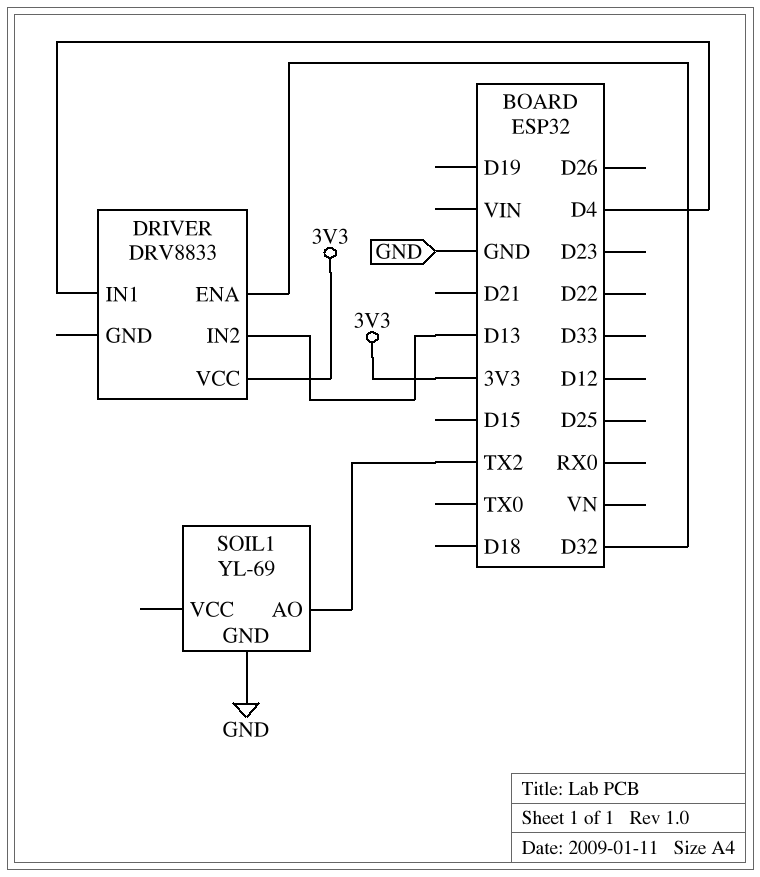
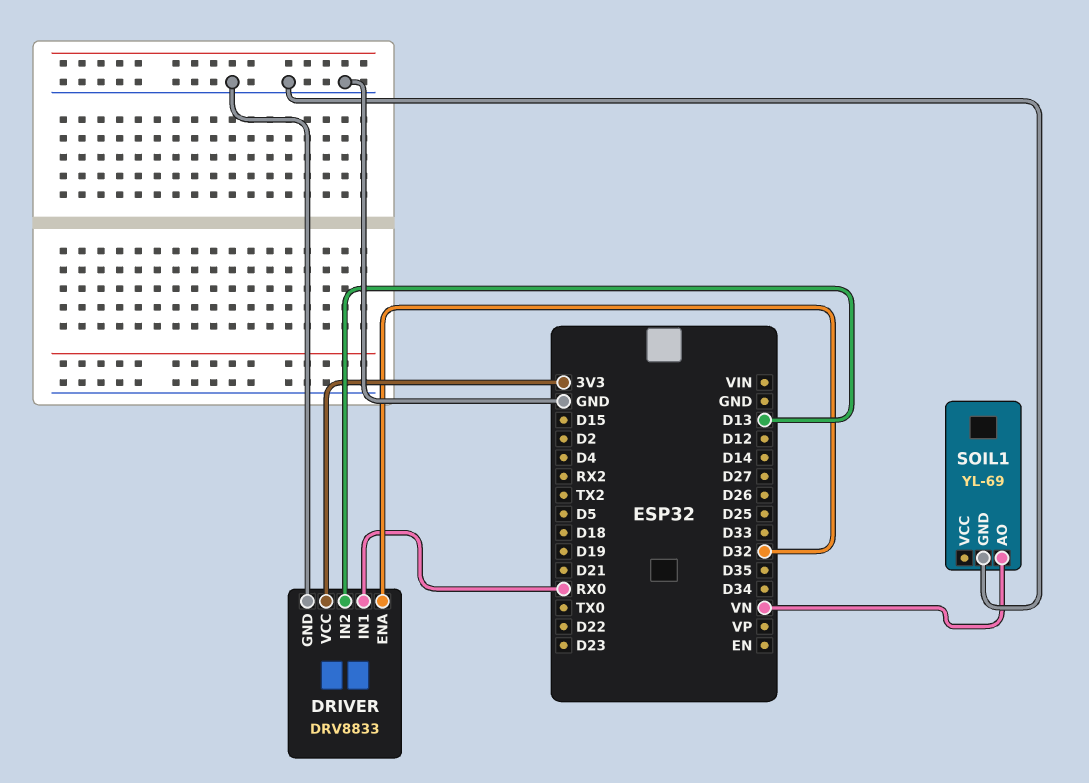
DRIVER pin GND: none -> GND
DRIVER pin IN1: D4 -> RX0
SOIL1 pin AO: TX2 -> VN

